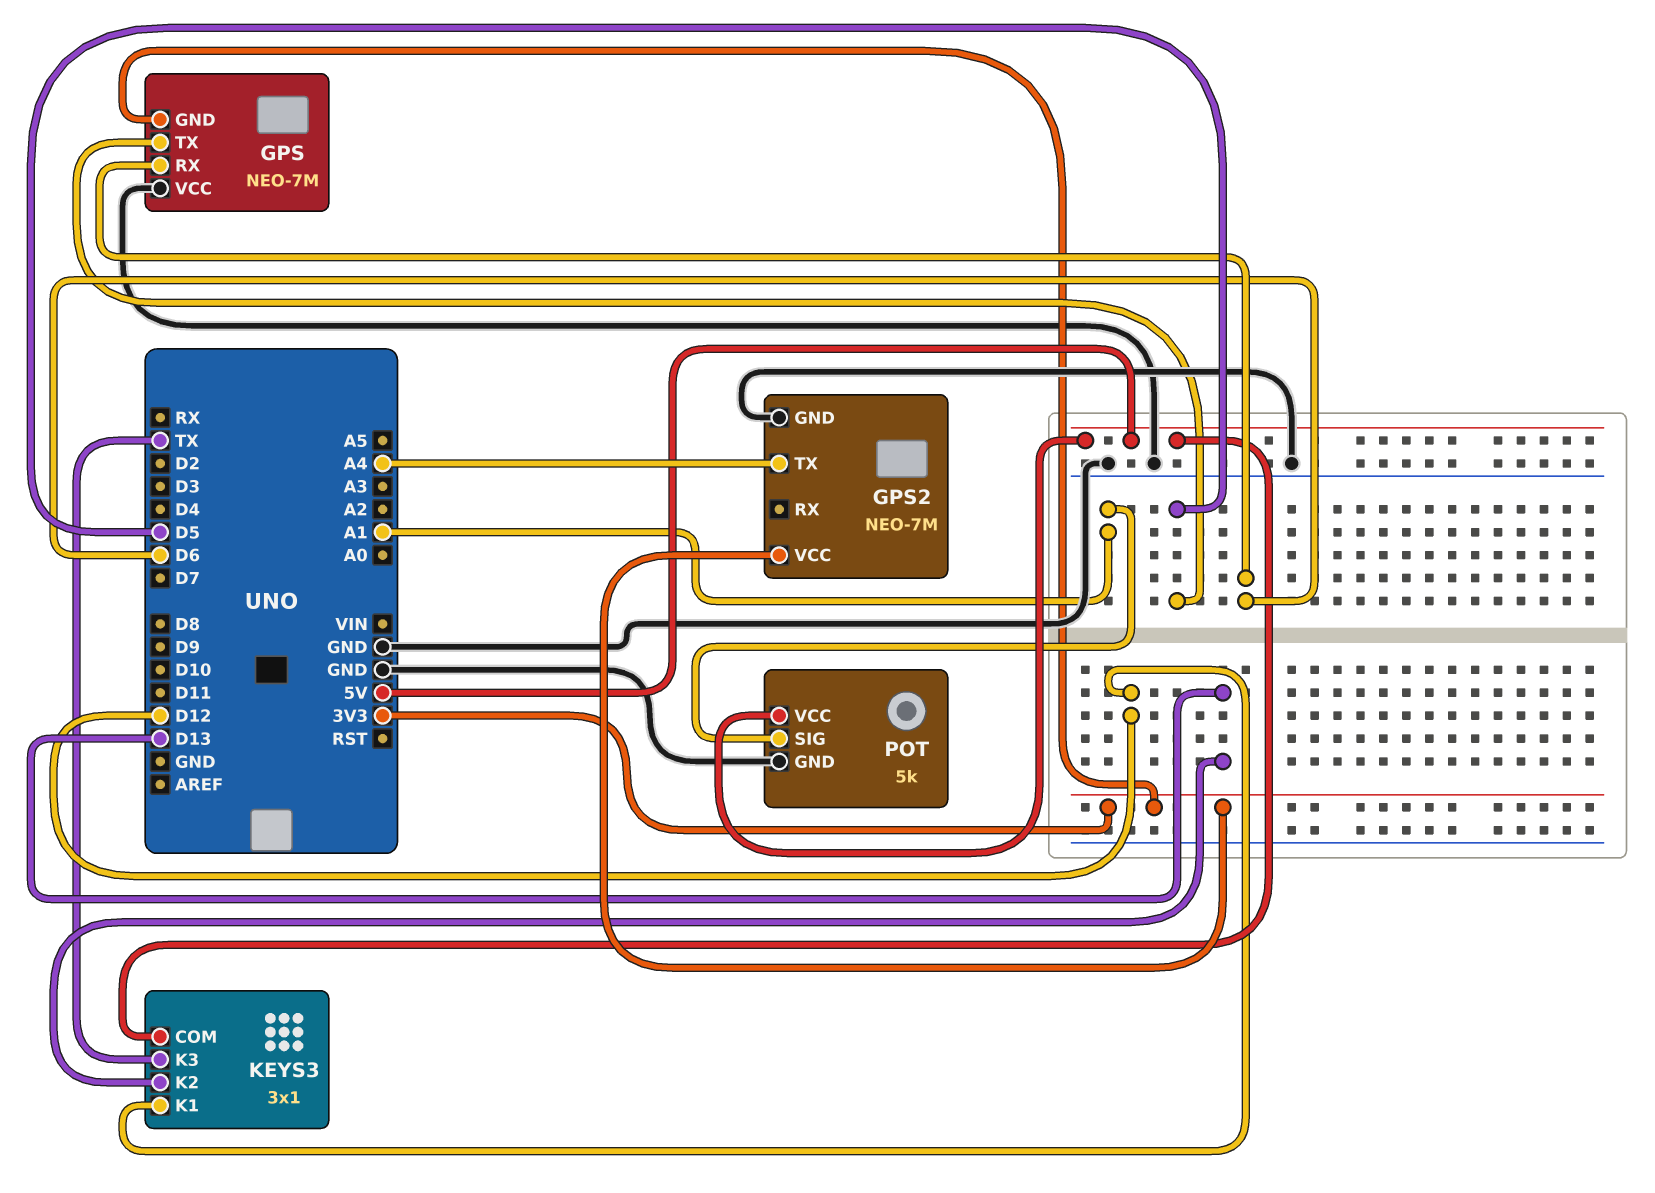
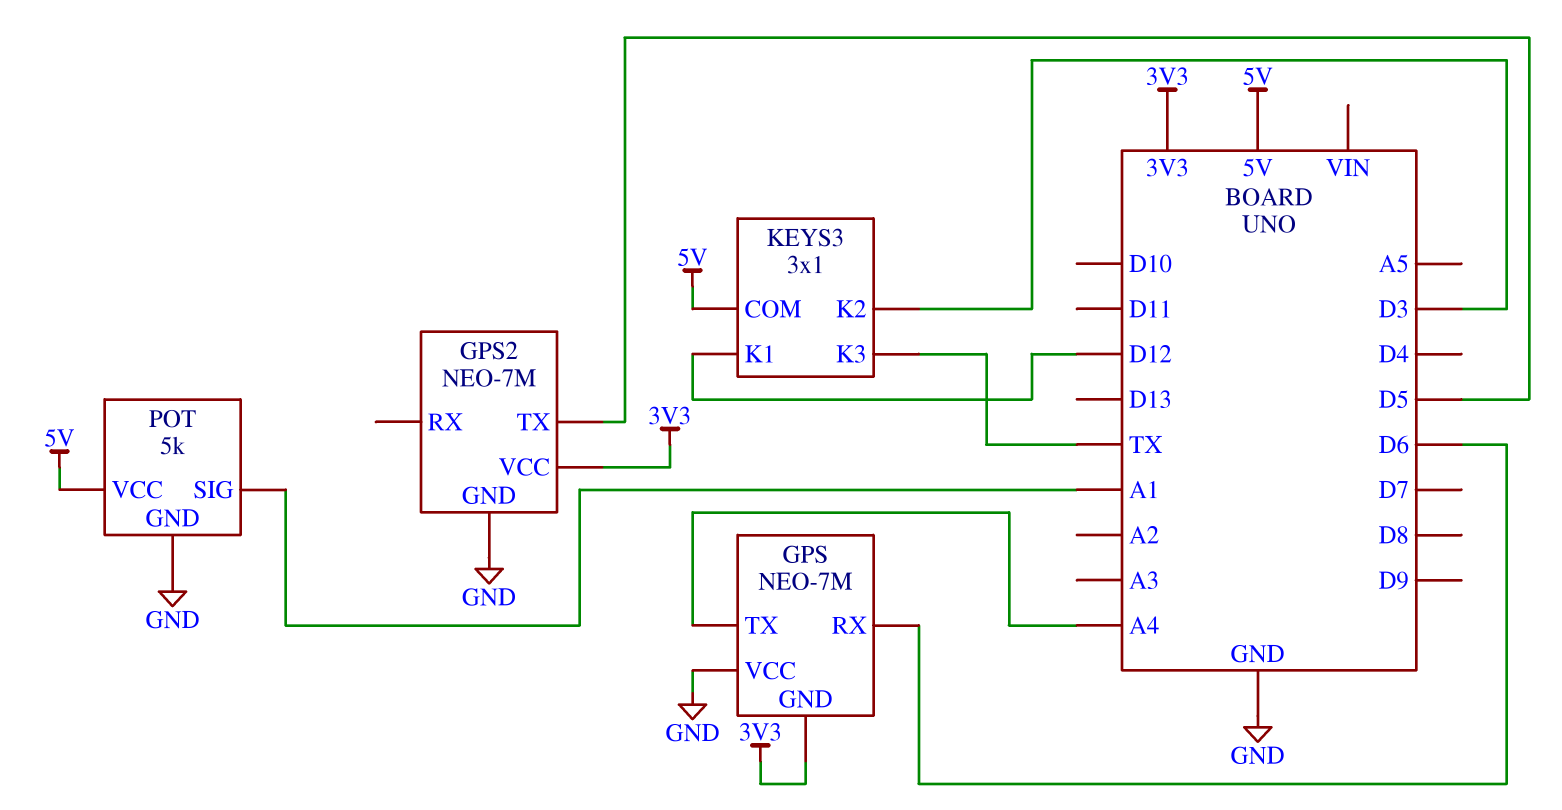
GPS pin TX: D5 -> A4
GPS2 pin TX: A4 -> D5
KEYS3 pin K2: D13 -> D3

